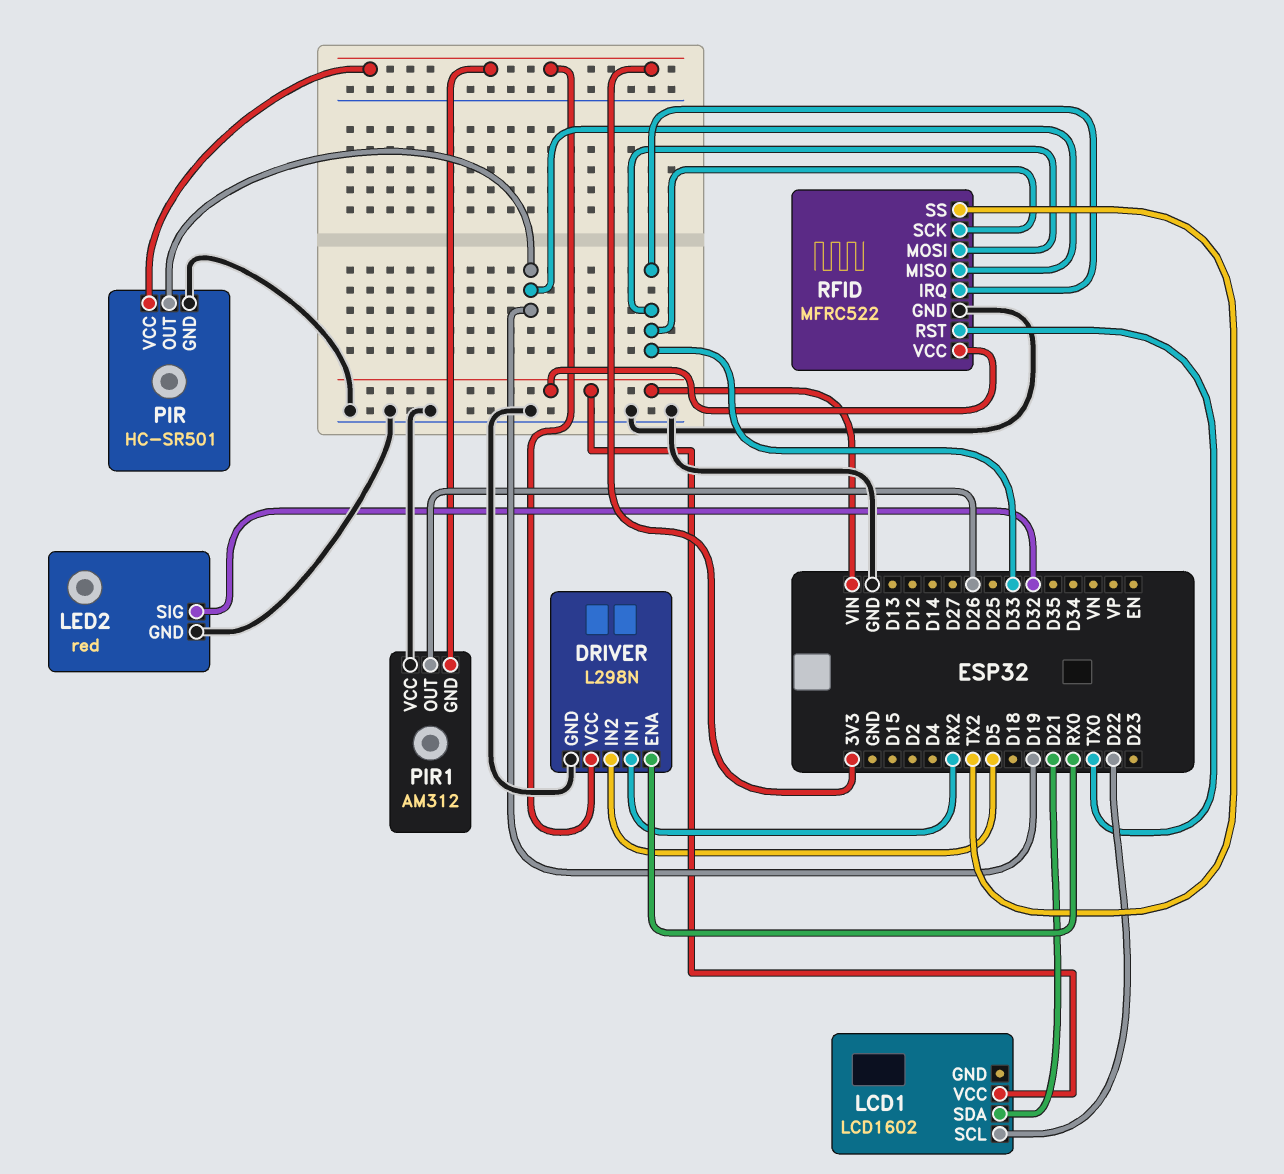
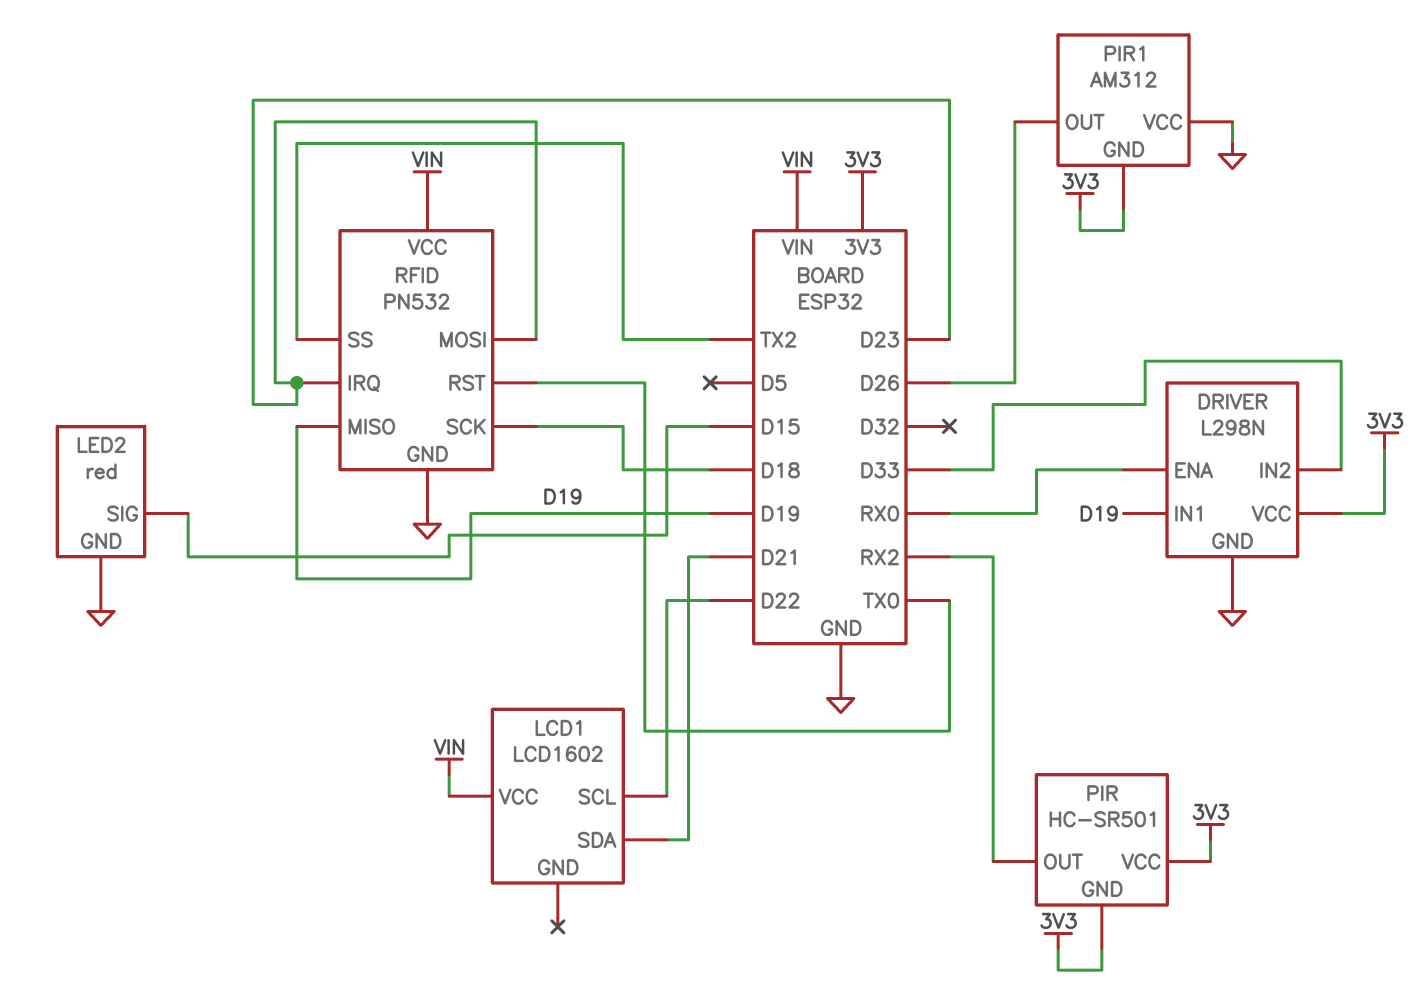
DRIVER pin IN1: RX2 -> D19
DRIVER pin IN2: D5 -> D33
LED2 pin SIG: D32 -> D15
PIR pin GND: GND -> 3V3
PIR pin OUT: D19 -> RX2
RFID: MFRC522 -> PN532
RFID pin IRQ: D33 -> D23
RFID pin MOSI: D33 -> D23
RFID pin SCK: D33 -> D18

